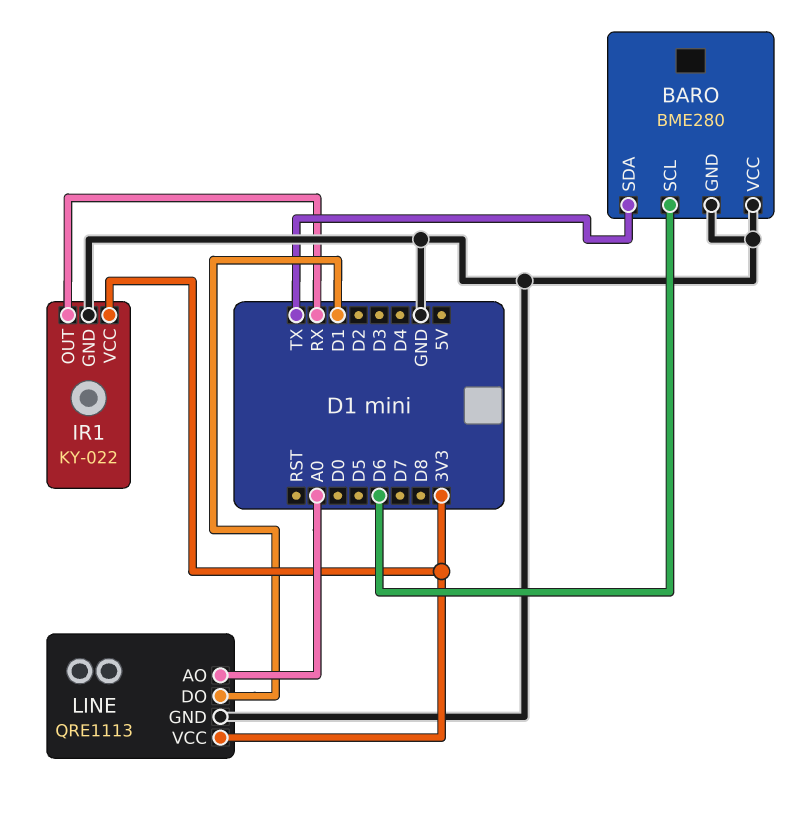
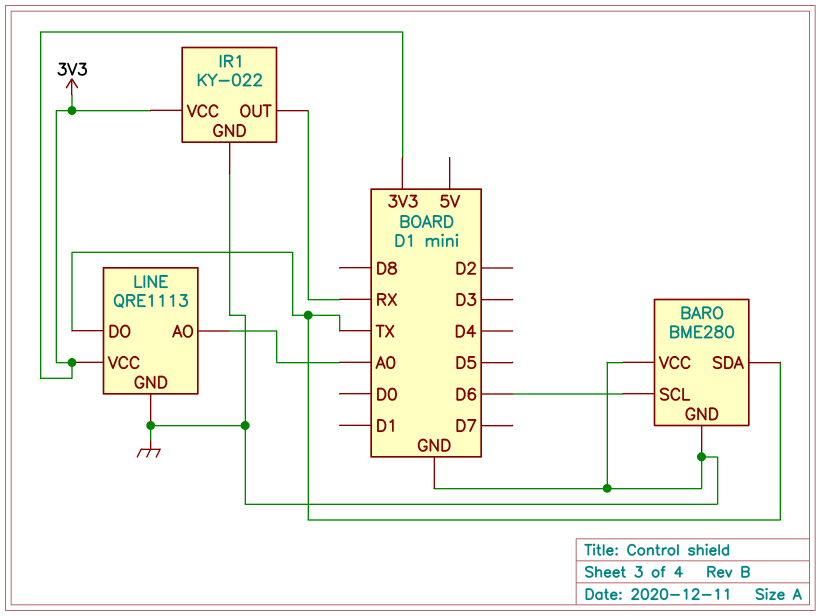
LINE pin DO: D1 -> TX

